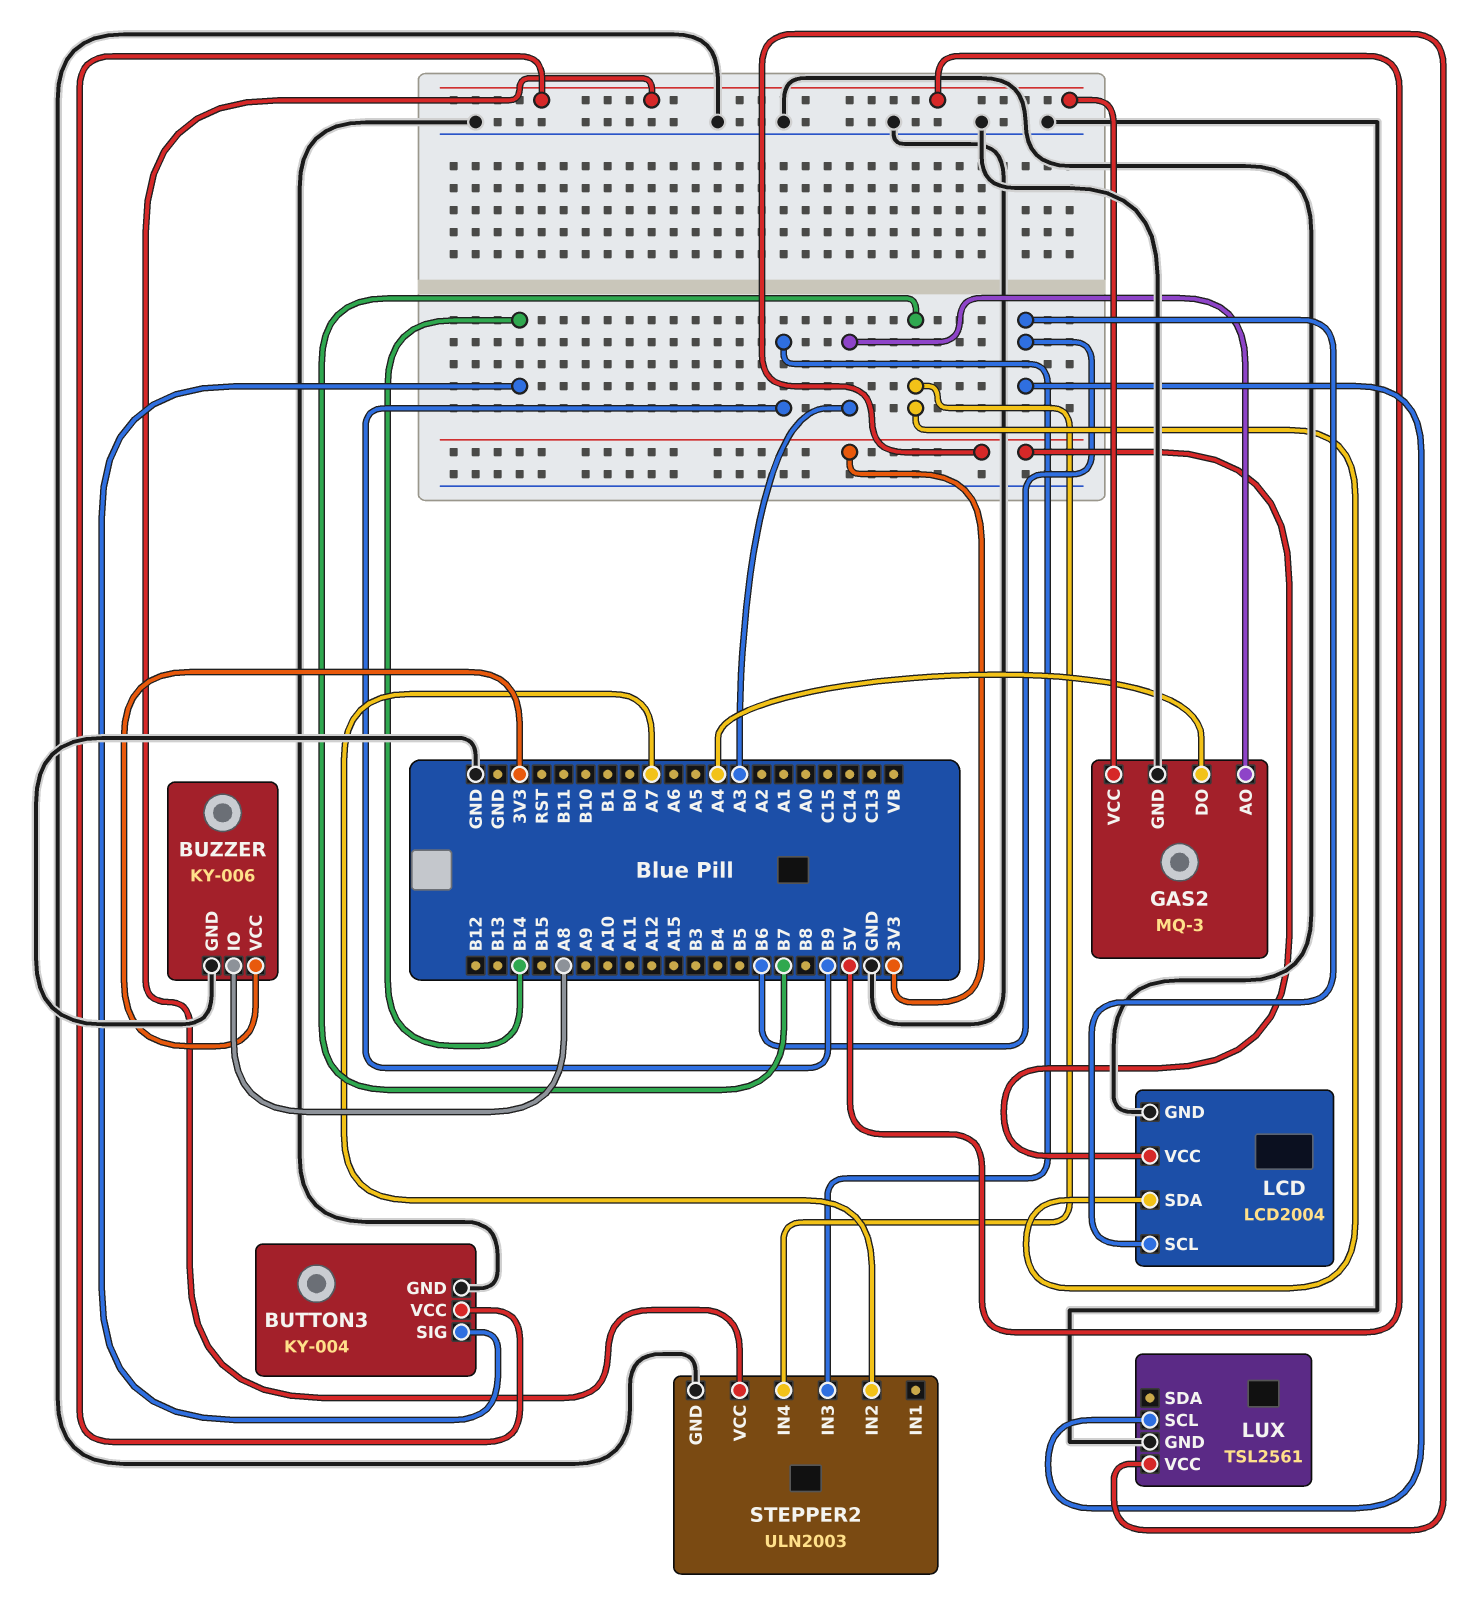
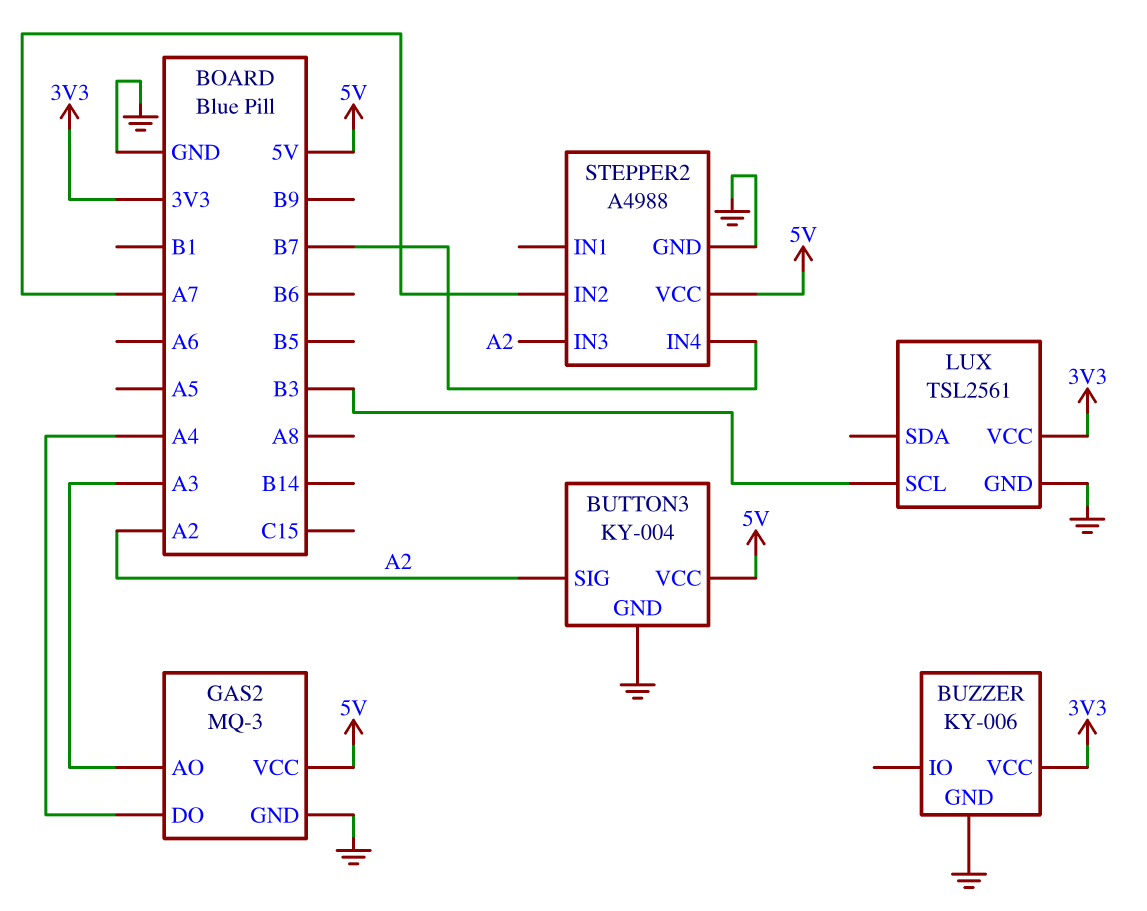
BUTTON3 pin SIG: B14 -> A2
BUZZER pin IO: A8 -> none
LCD: LCD2004 -> none
LCD pin GND: GND -> none
LCD pin SCL: B6 -> none
LCD pin SDA: B7 -> none
LCD pin VCC: 3V3 -> none
LUX pin SCL: B6 -> B3
STEPPER2: ULN2003 -> A4988
STEPPER2 pin IN3: B9 -> A2

